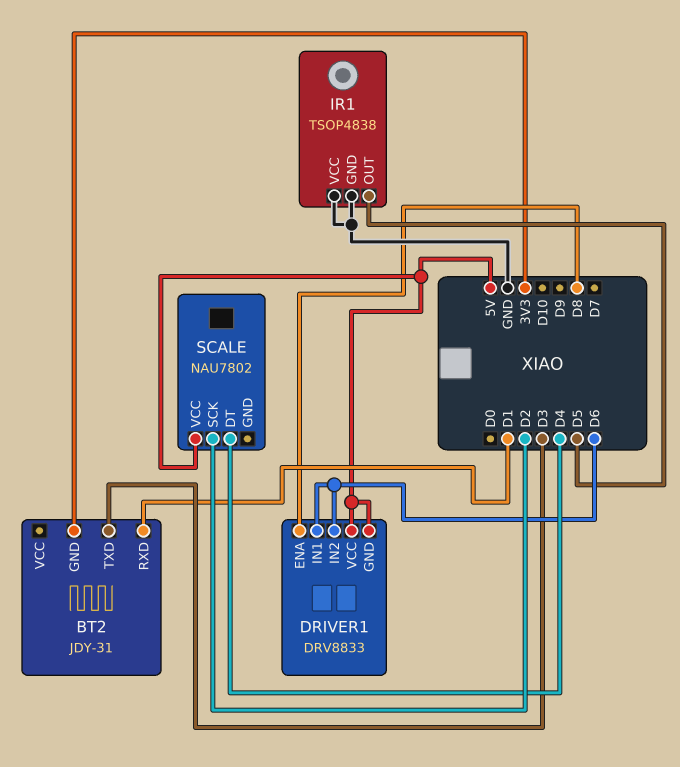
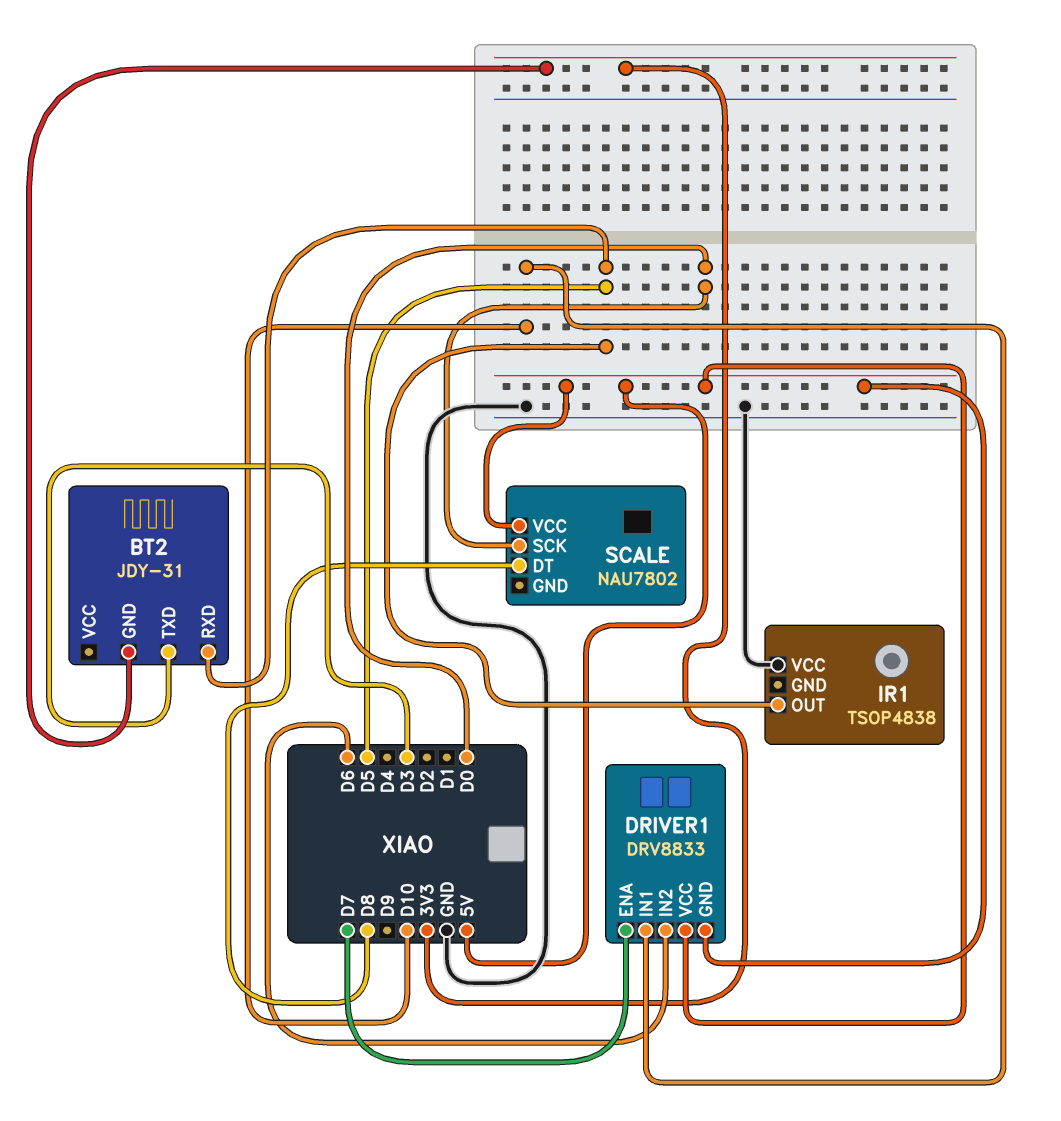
BT2 pin RXD: D1 -> D5
DRIVER1 pin ENA: D8 -> D7
DRIVER1 pin IN1: D6 -> D10
IR1 pin GND: GND -> none
SCALE pin DT: D4 -> D8
SCALE pin SCK: D2 -> D0

